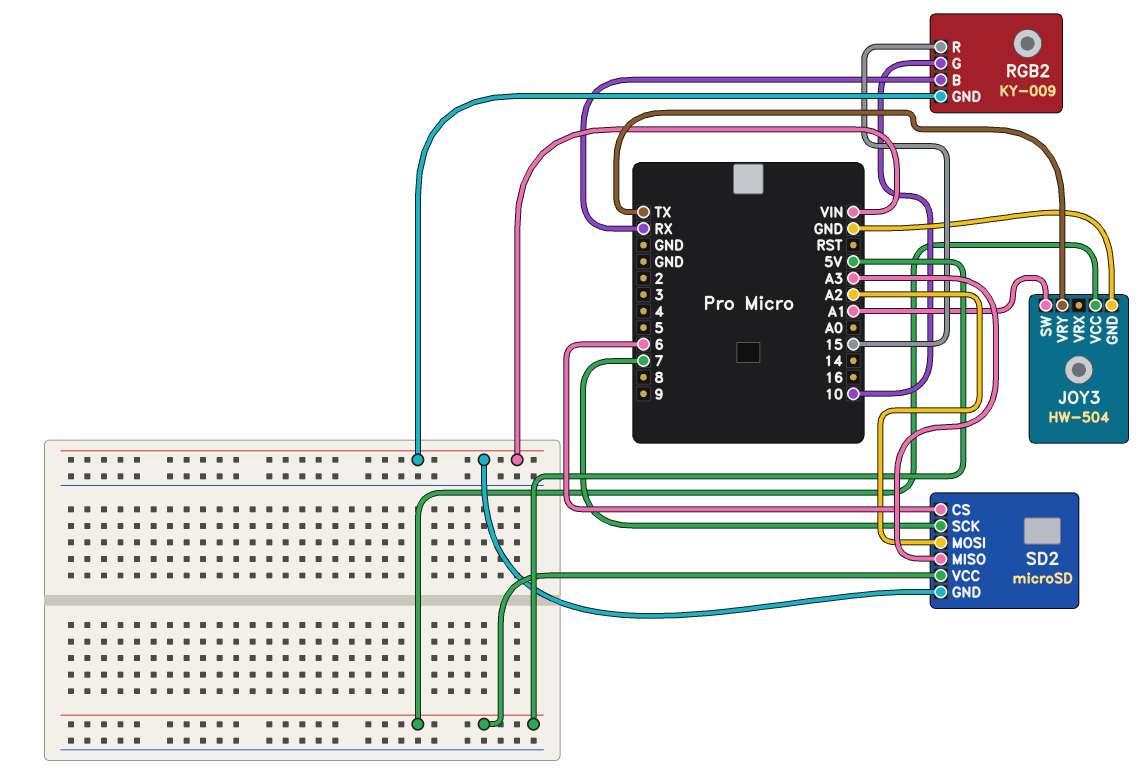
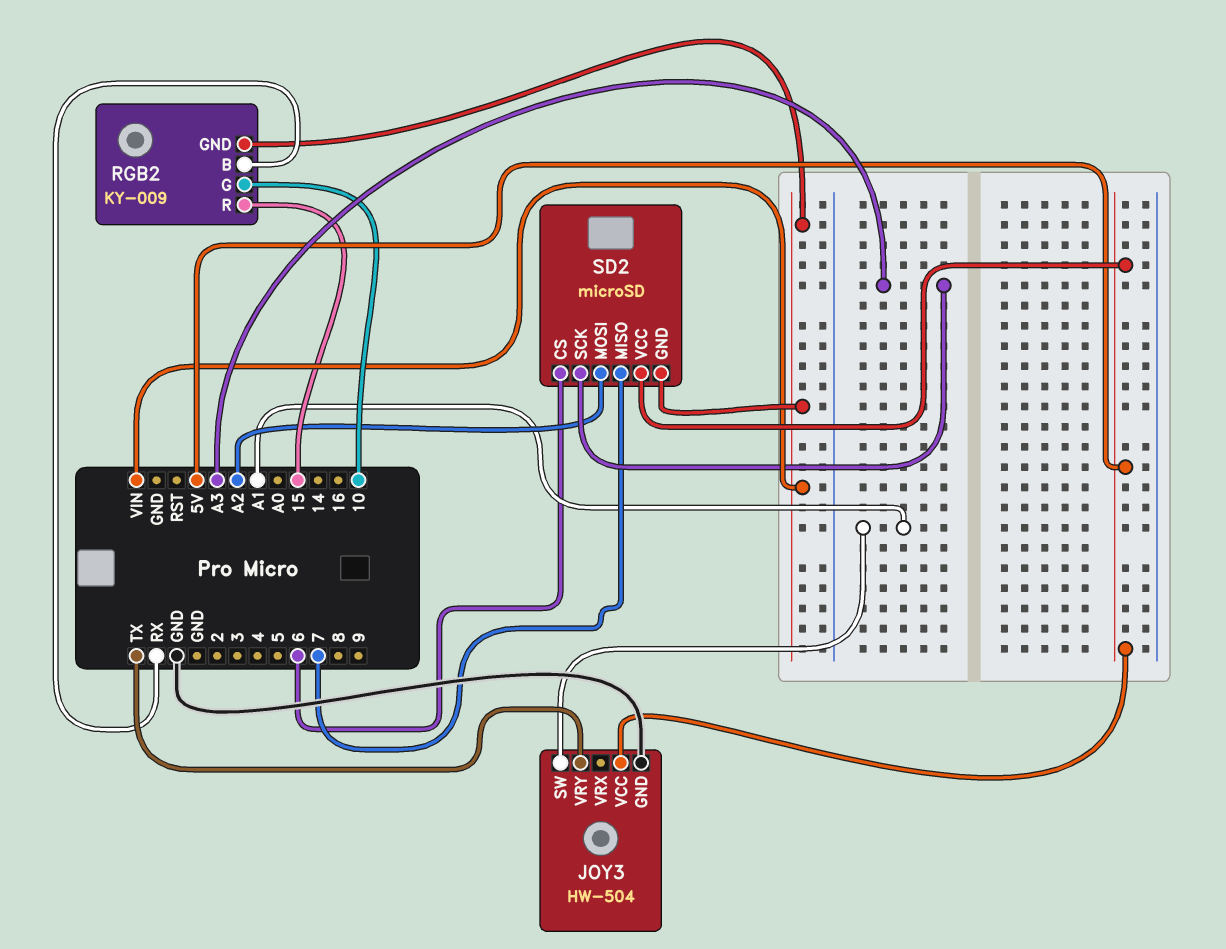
SD2 pin MISO: A3 -> 7
SD2 pin SCK: 7 -> A3

